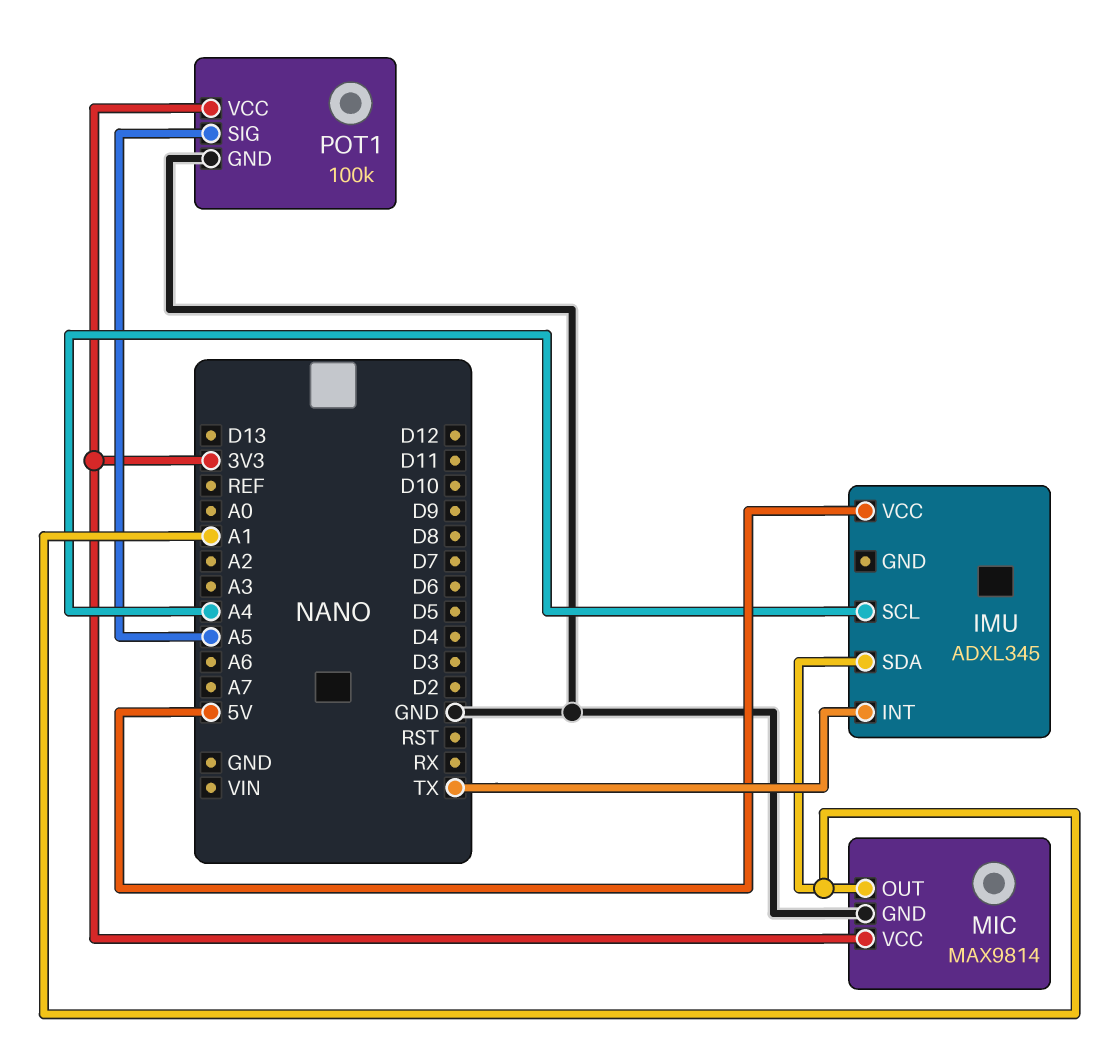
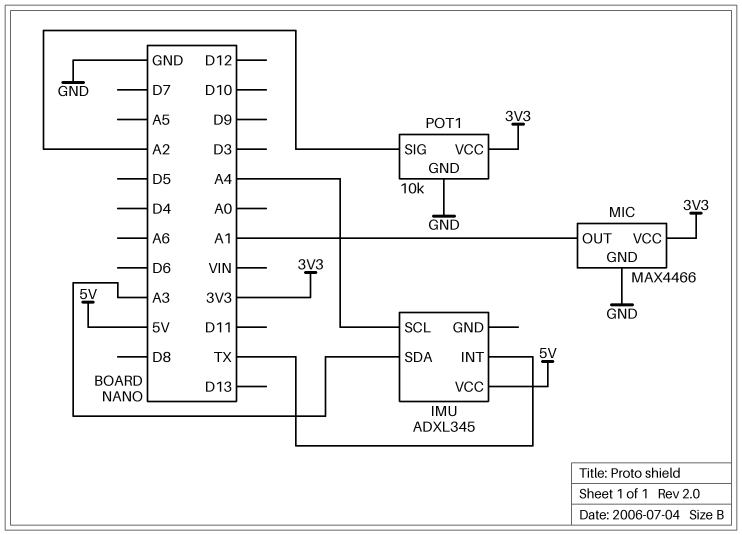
IMU pin SDA: A1 -> A3
MIC: MAX9814 -> MAX4466
POT1: 100k -> 10k
POT1 pin SIG: A5 -> A2

